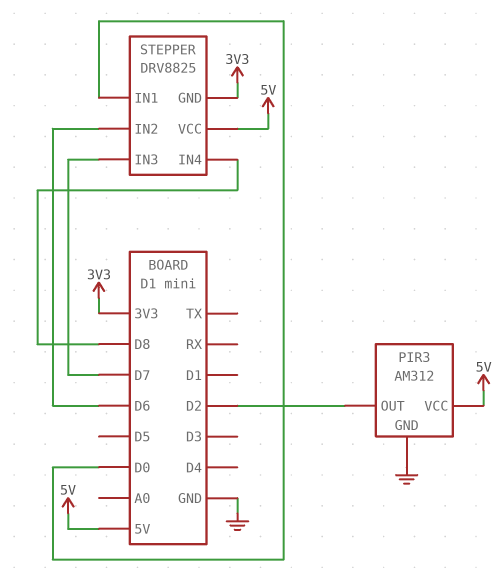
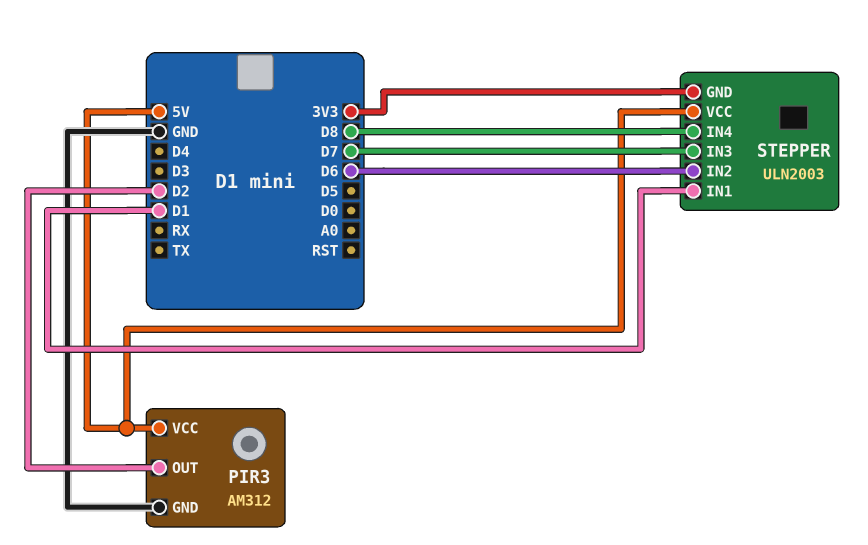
STEPPER: DRV8825 -> ULN2003
STEPPER pin IN1: D0 -> D1

